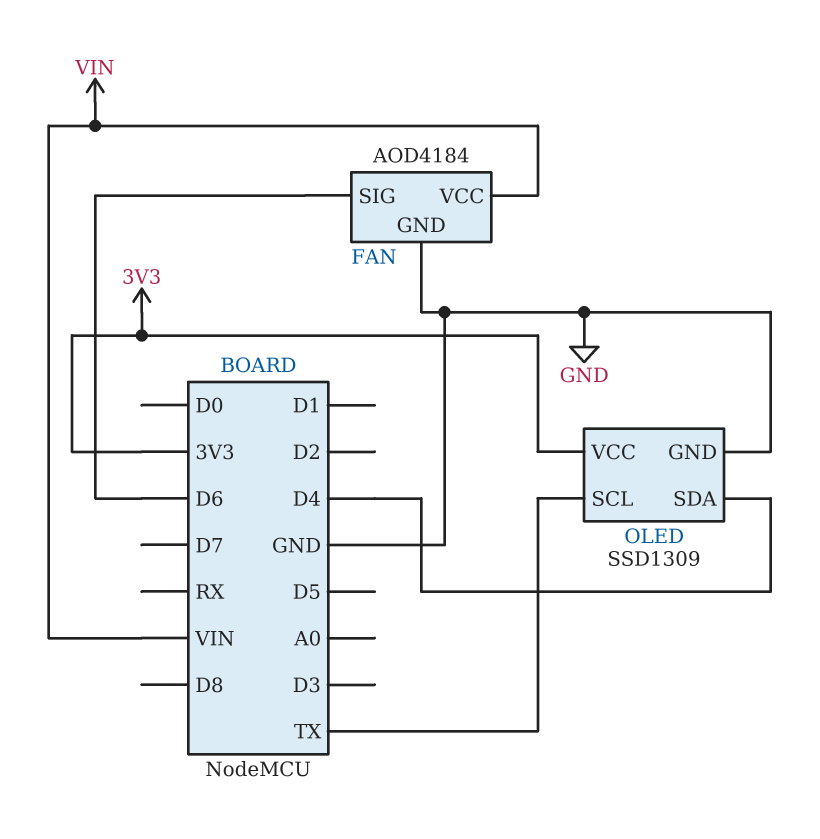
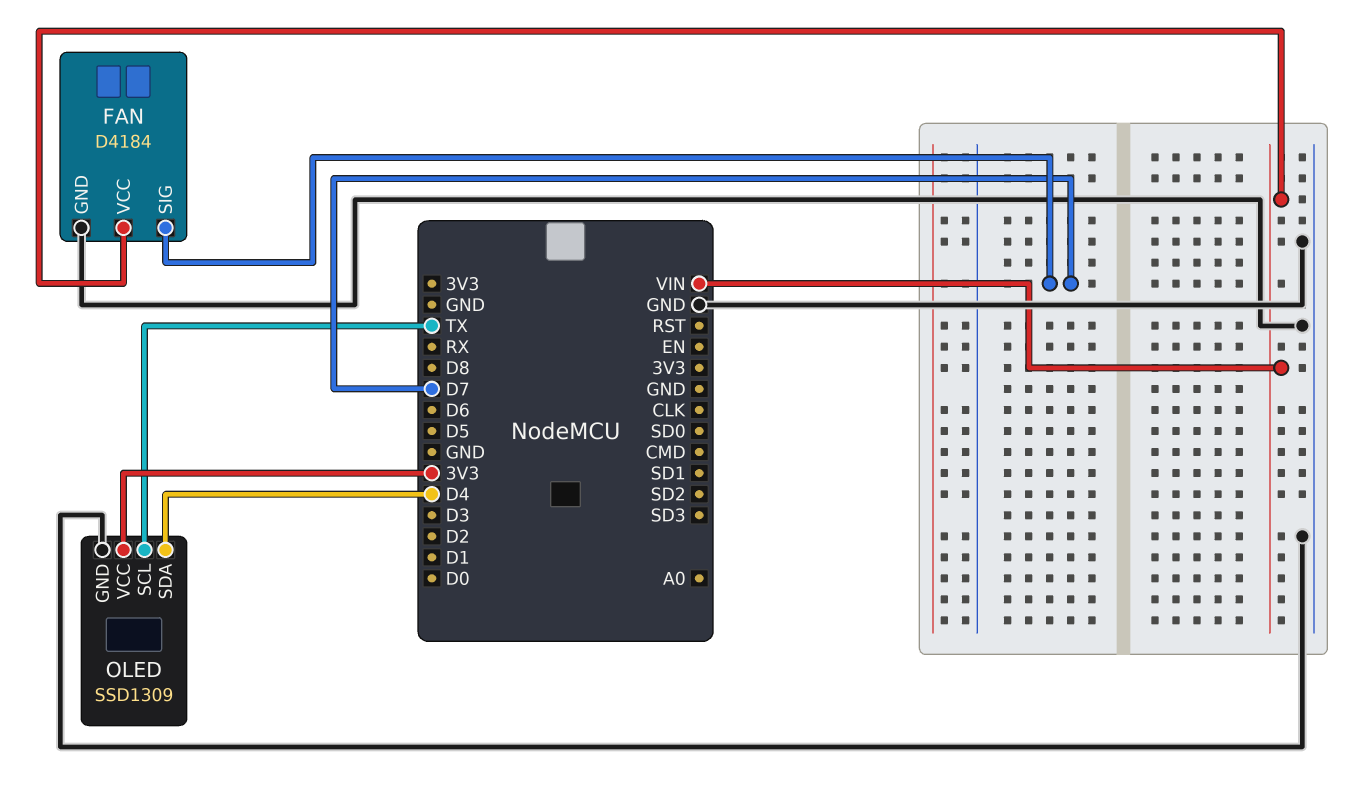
FAN: AOD4184 -> D4184
FAN pin SIG: D6 -> D7

